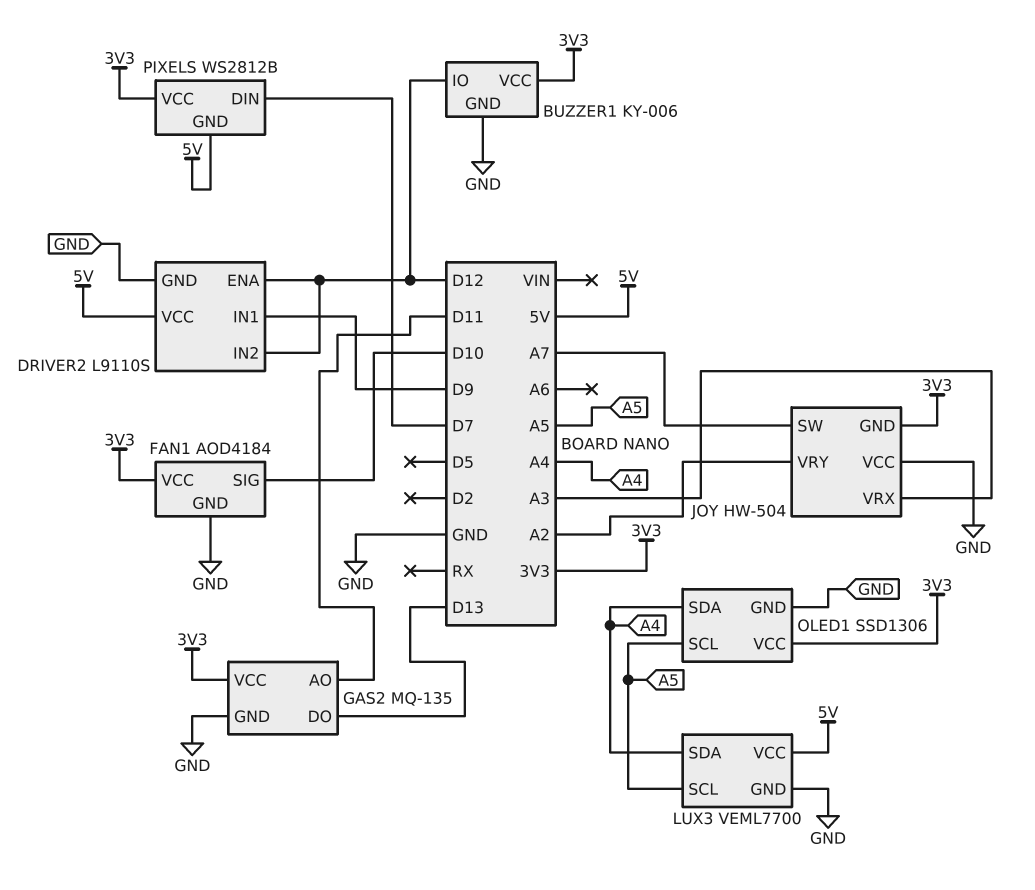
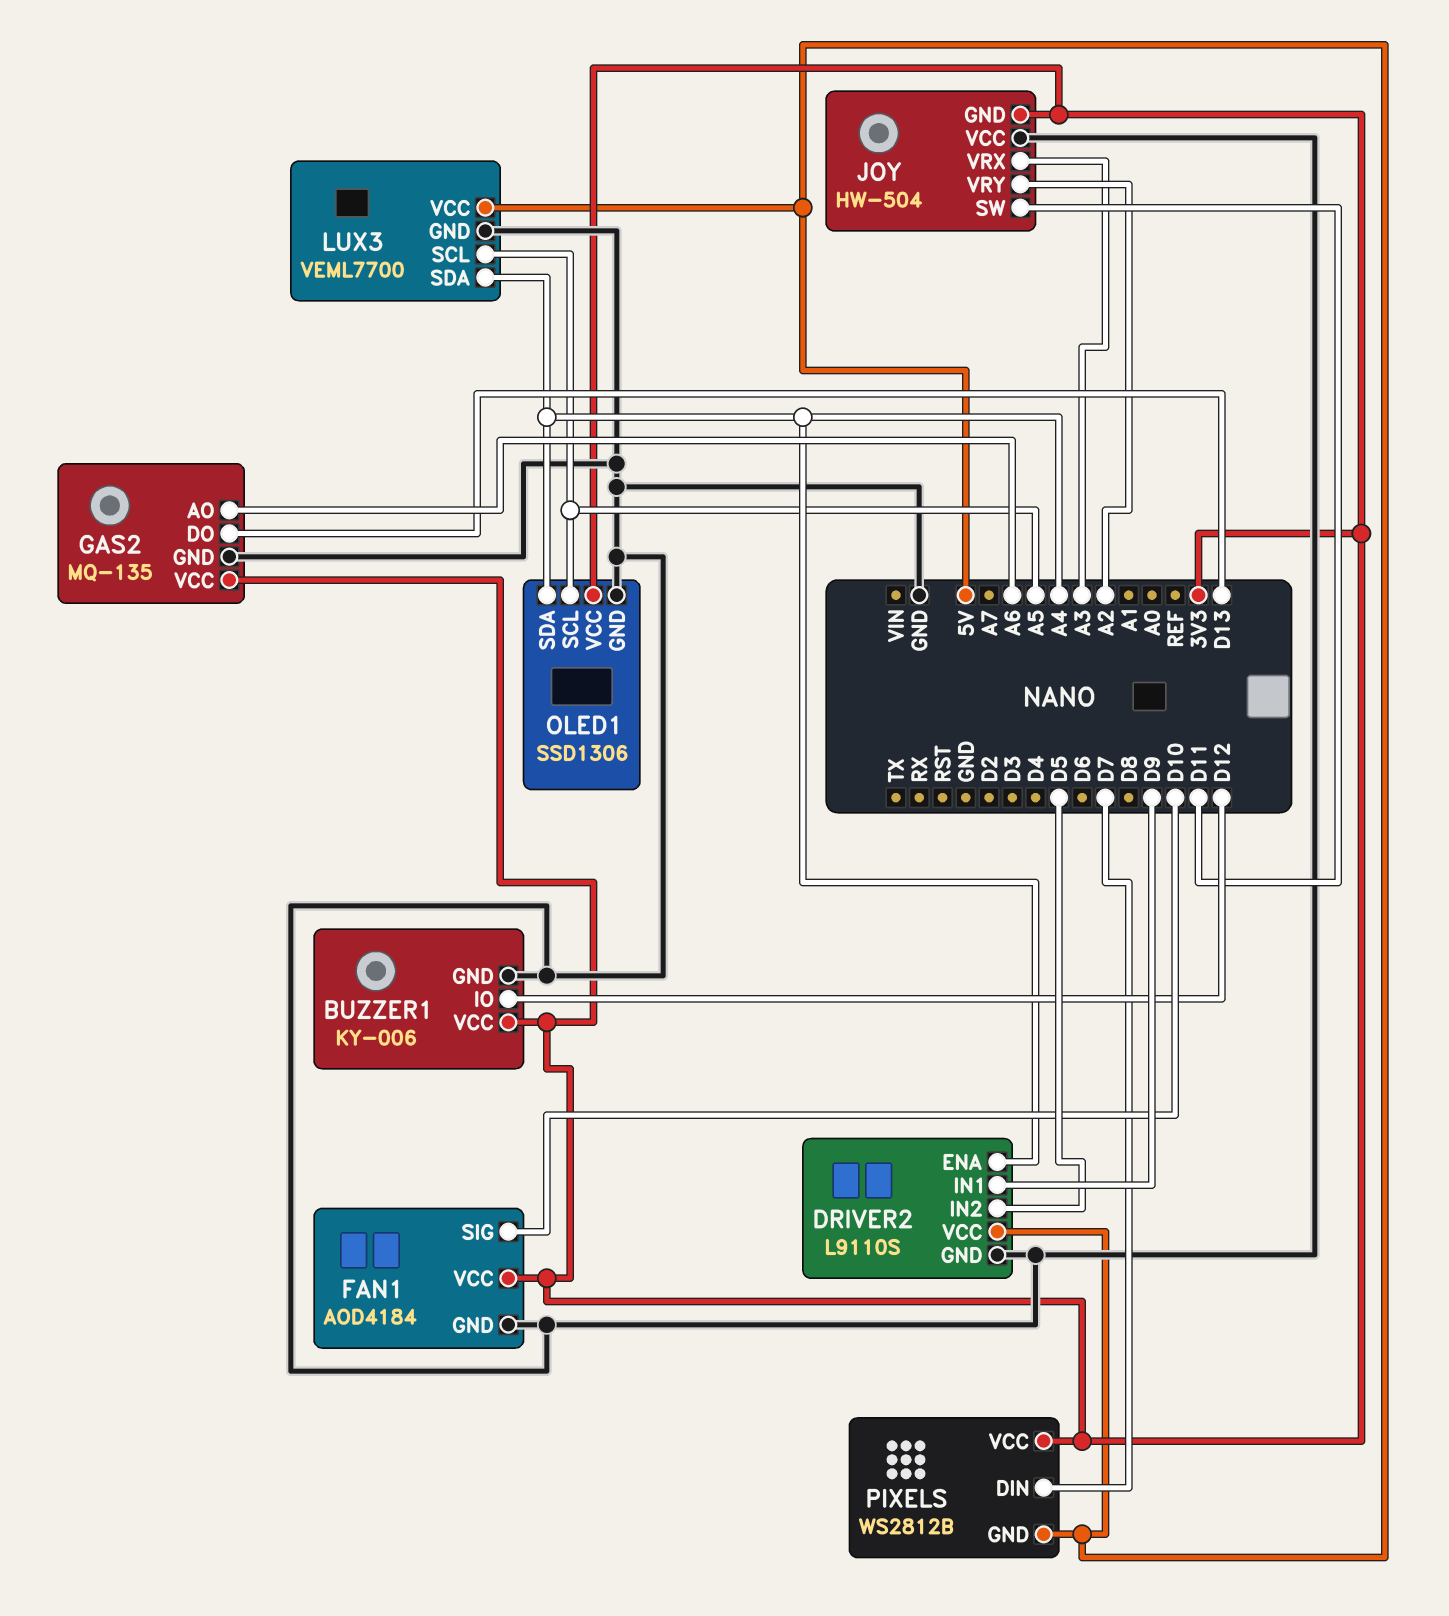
DRIVER2 pin ENA: D12 -> A4
DRIVER2 pin IN2: D12 -> D5
GAS2 pin AO: D11 -> A6
JOY pin SW: A7 -> D11

